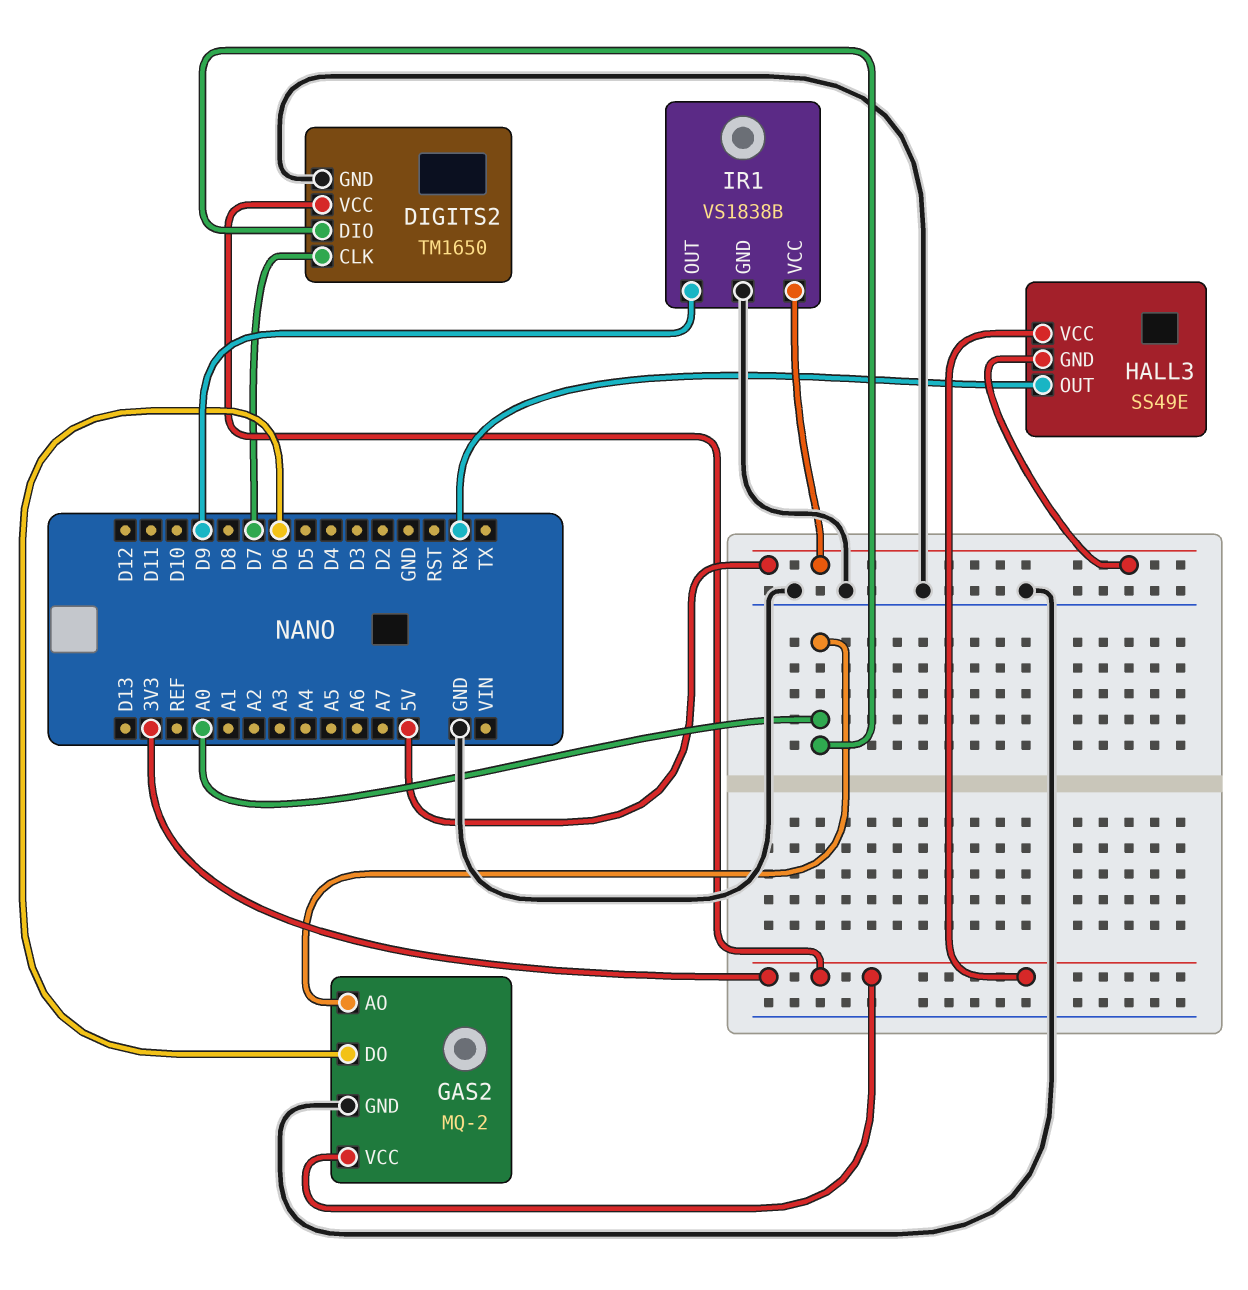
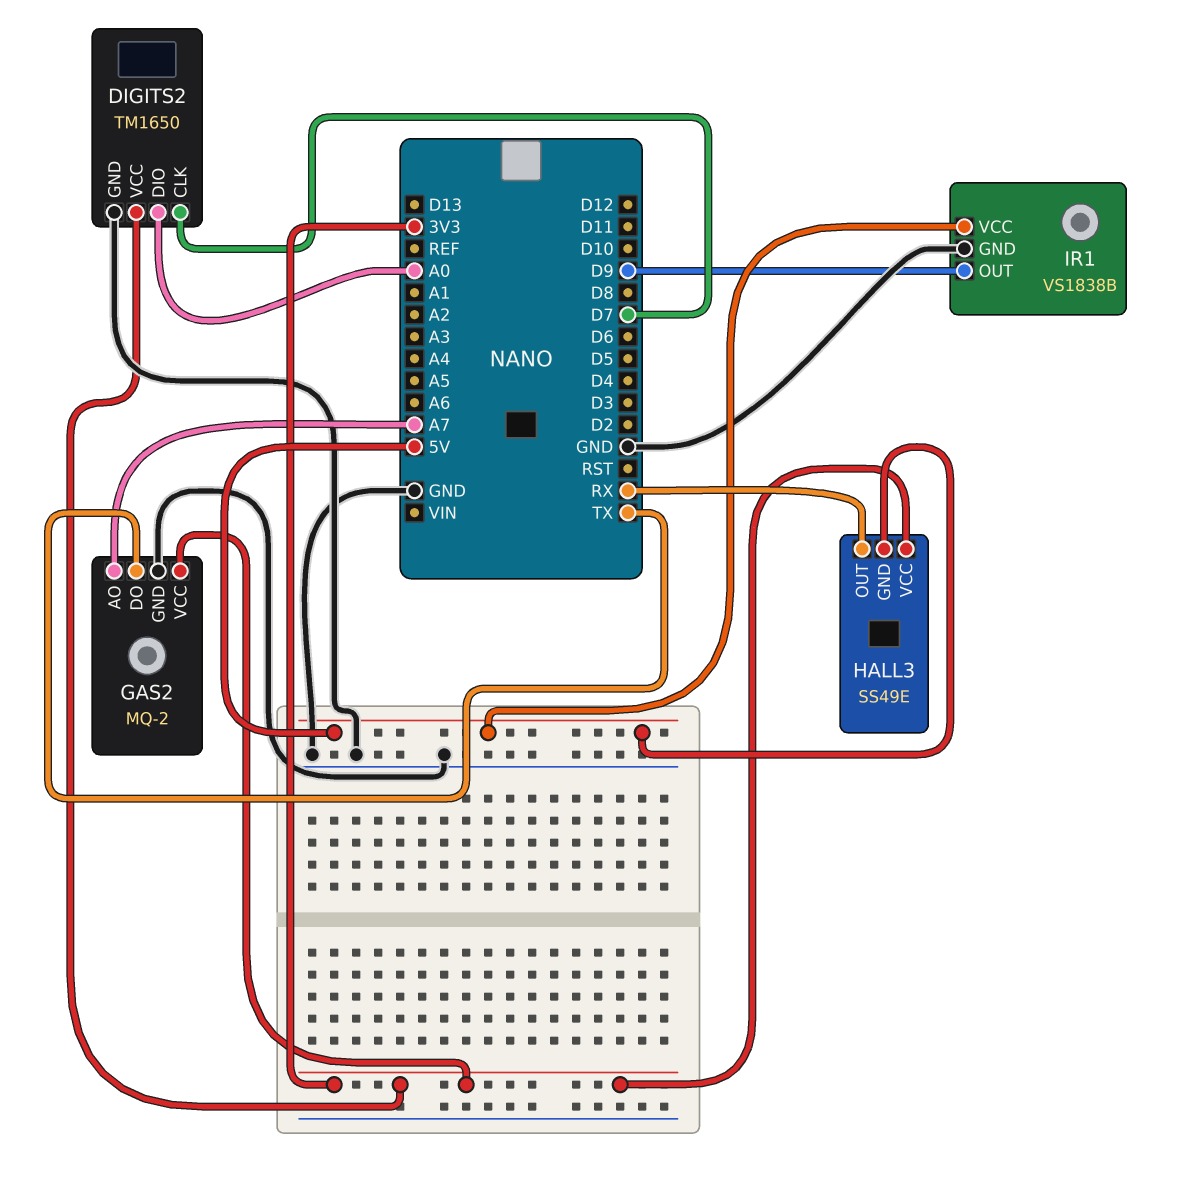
GAS2 pin AO: A0 -> A7
GAS2 pin DO: D6 -> TX

